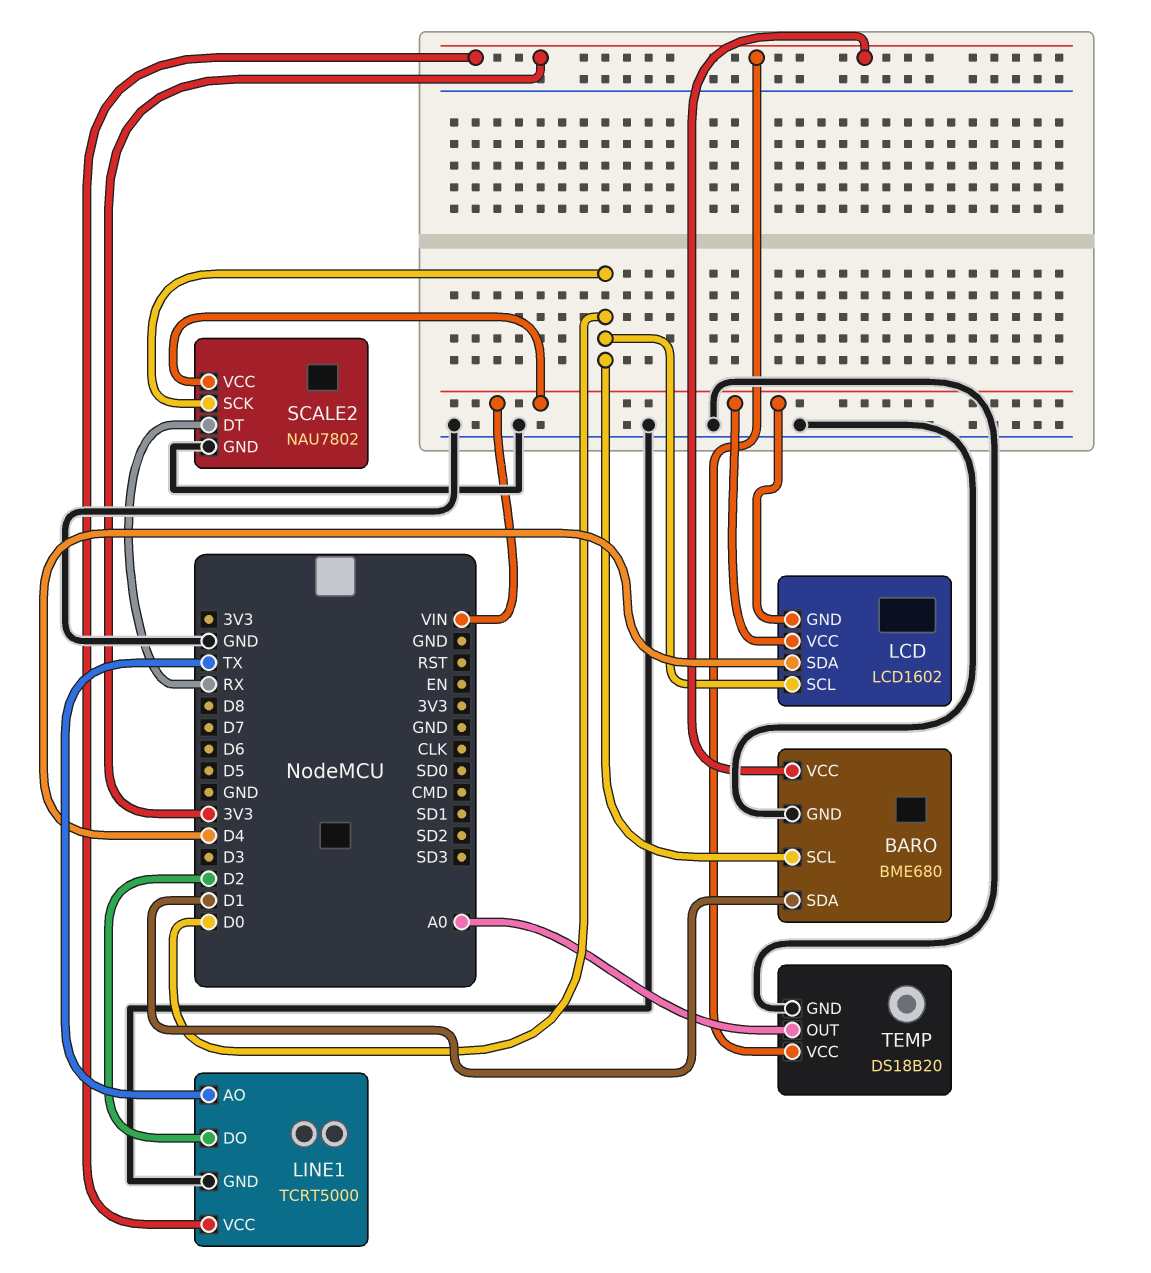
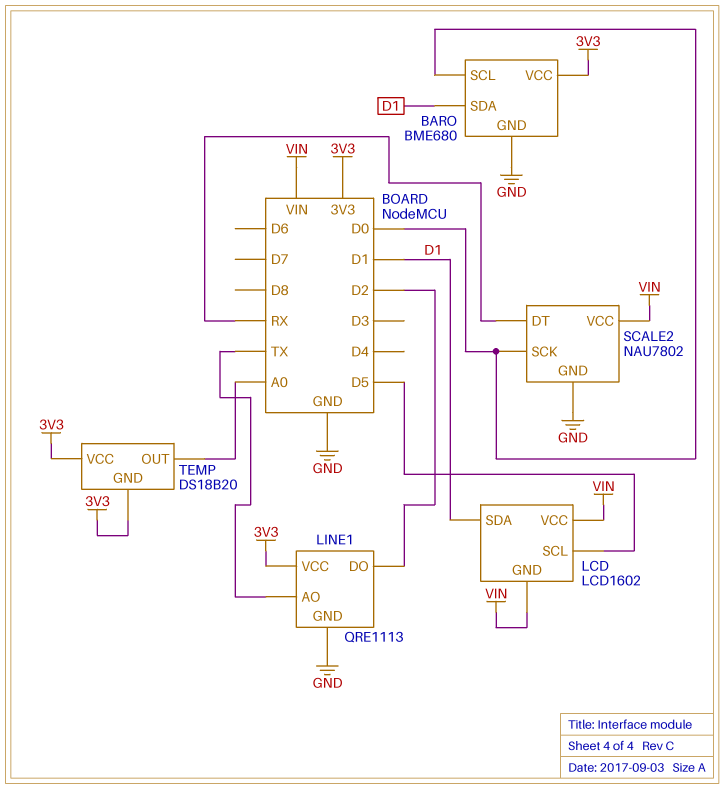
LCD pin SCL: D0 -> D5
LCD pin SDA: D4 -> D1
LINE1: TCRT5000 -> QRE1113
TEMP pin GND: GND -> 3V3

